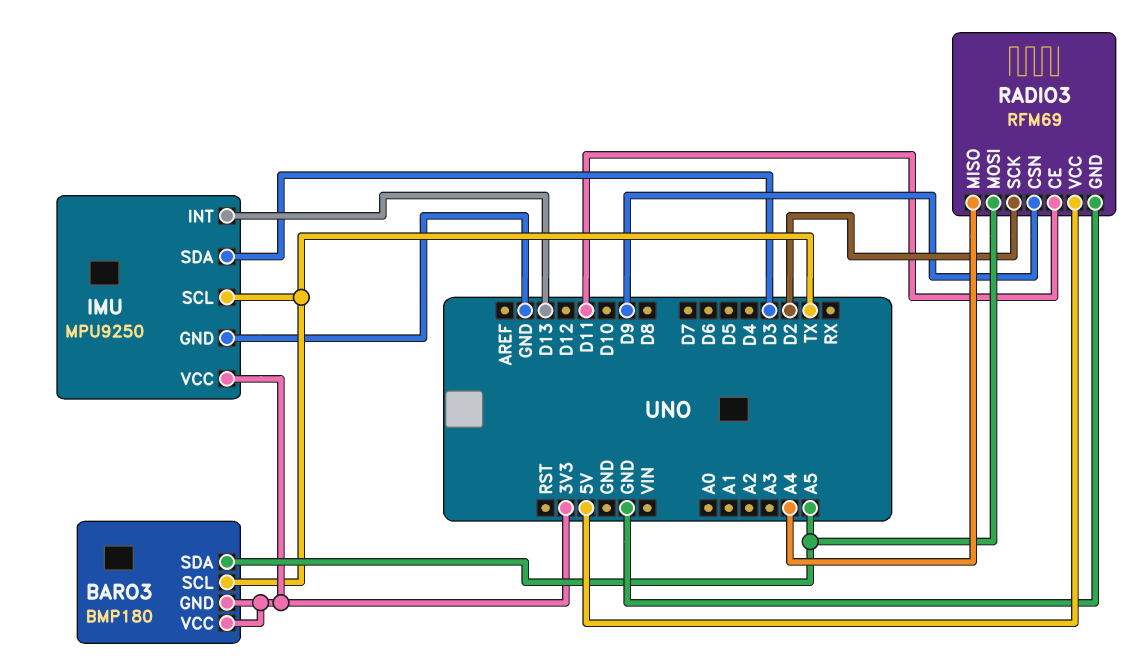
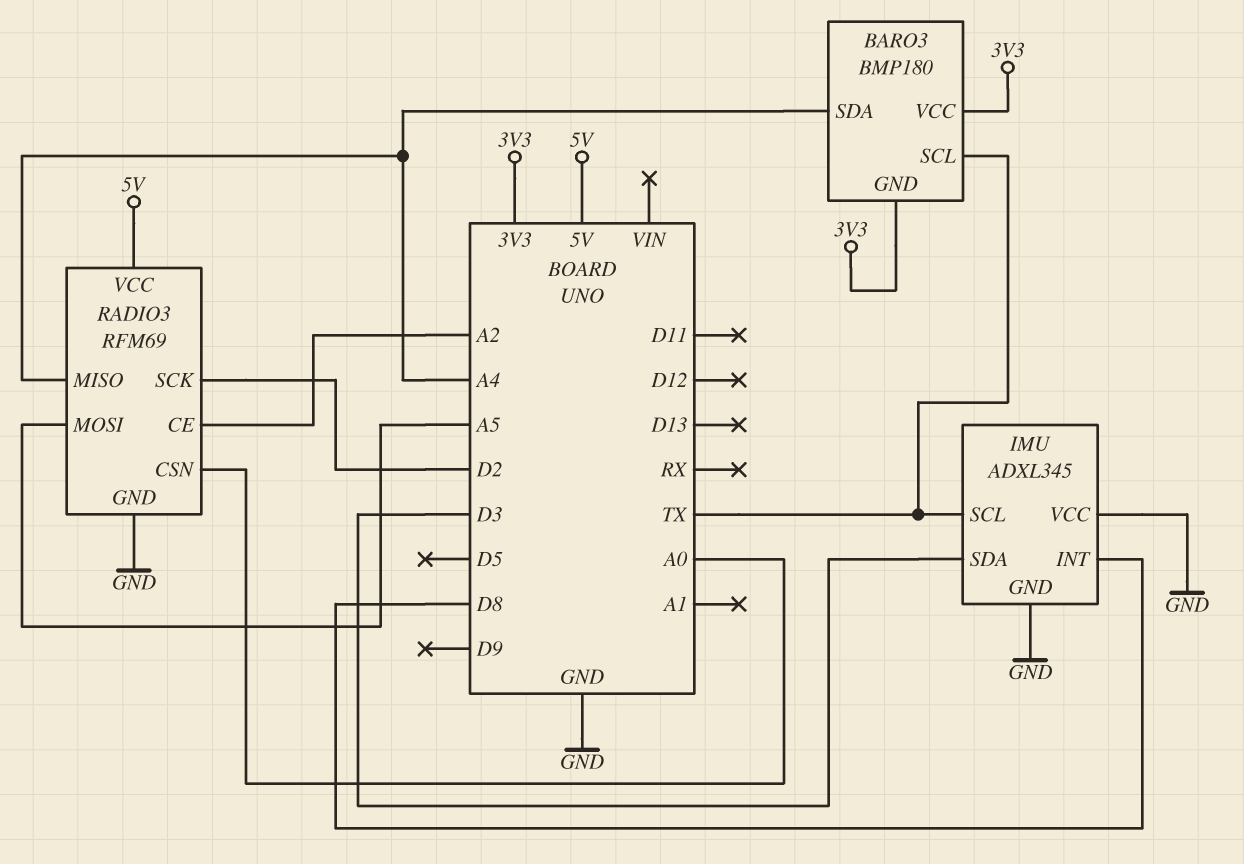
BARO3 pin SDA: A5 -> A4
IMU: MPU9250 -> ADXL345
IMU pin INT: D13 -> D8
IMU pin VCC: 3V3 -> GND
RADIO3 pin CE: D11 -> A2
RADIO3 pin CSN: D9 -> A0

